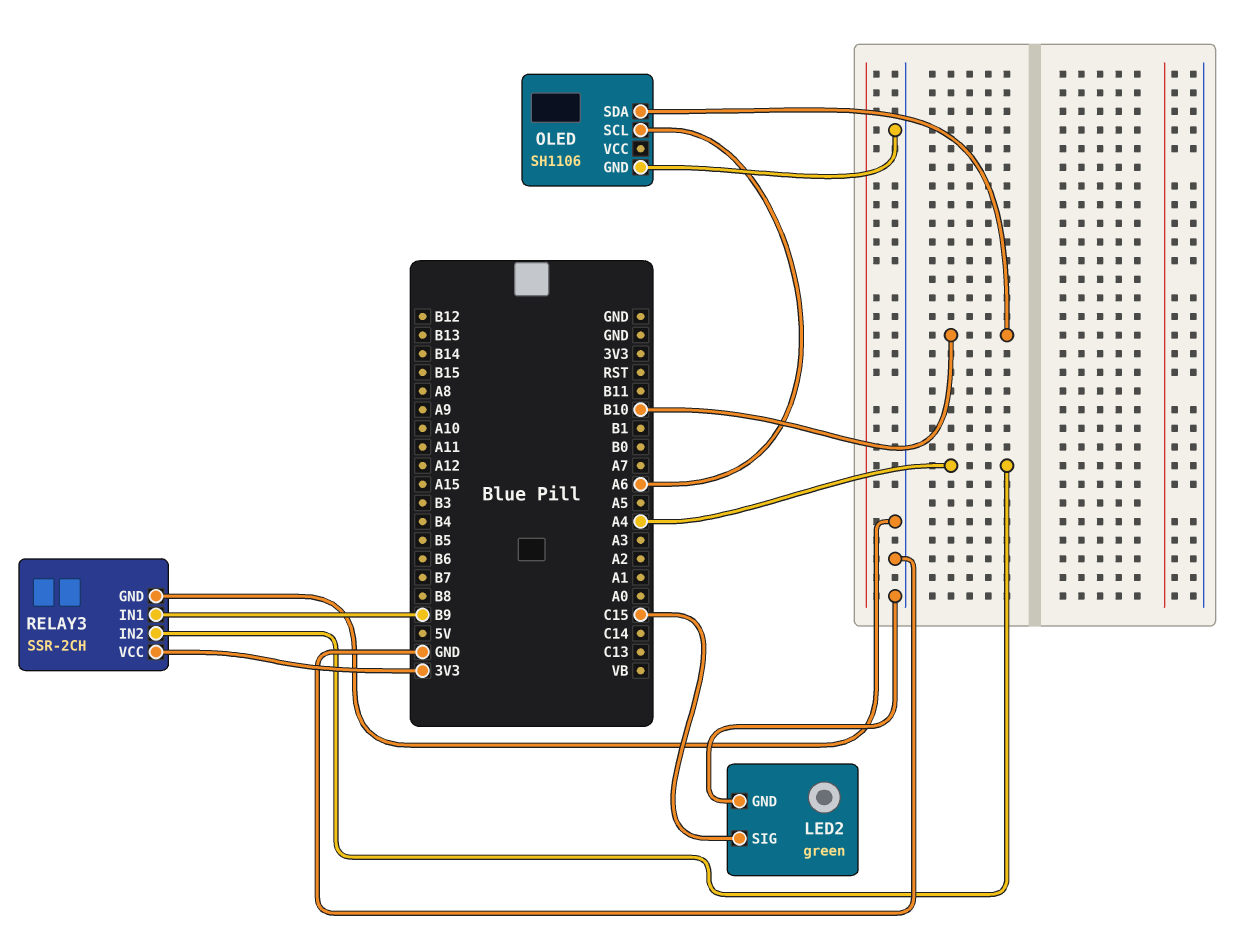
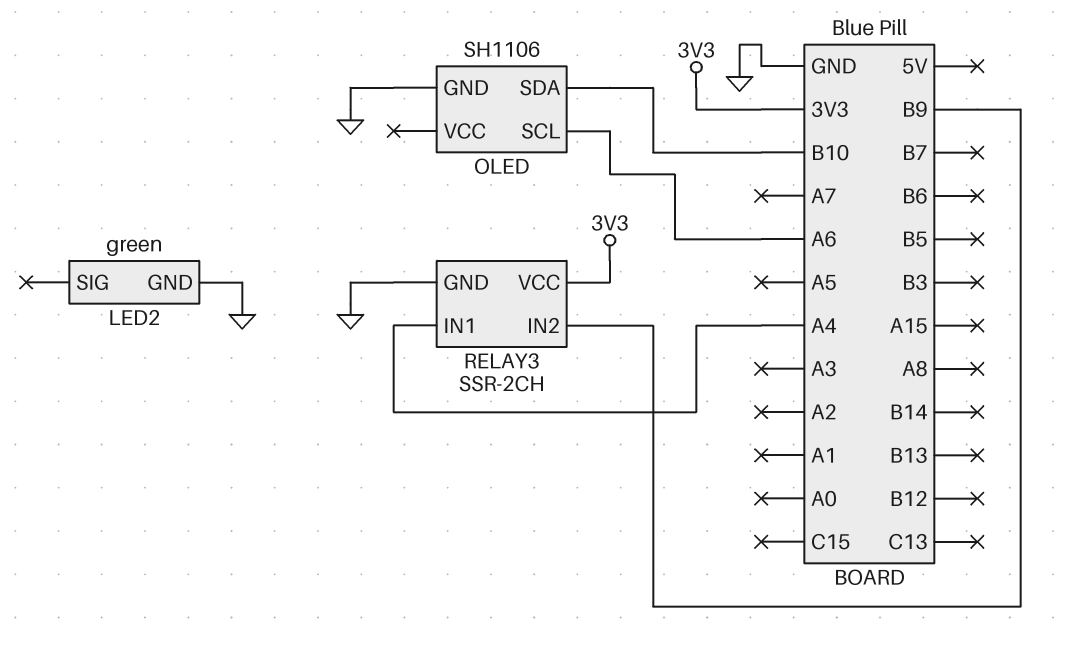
LED2 pin SIG: C15 -> none
RELAY3 pin IN1: B9 -> A4
RELAY3 pin IN2: A4 -> B9

